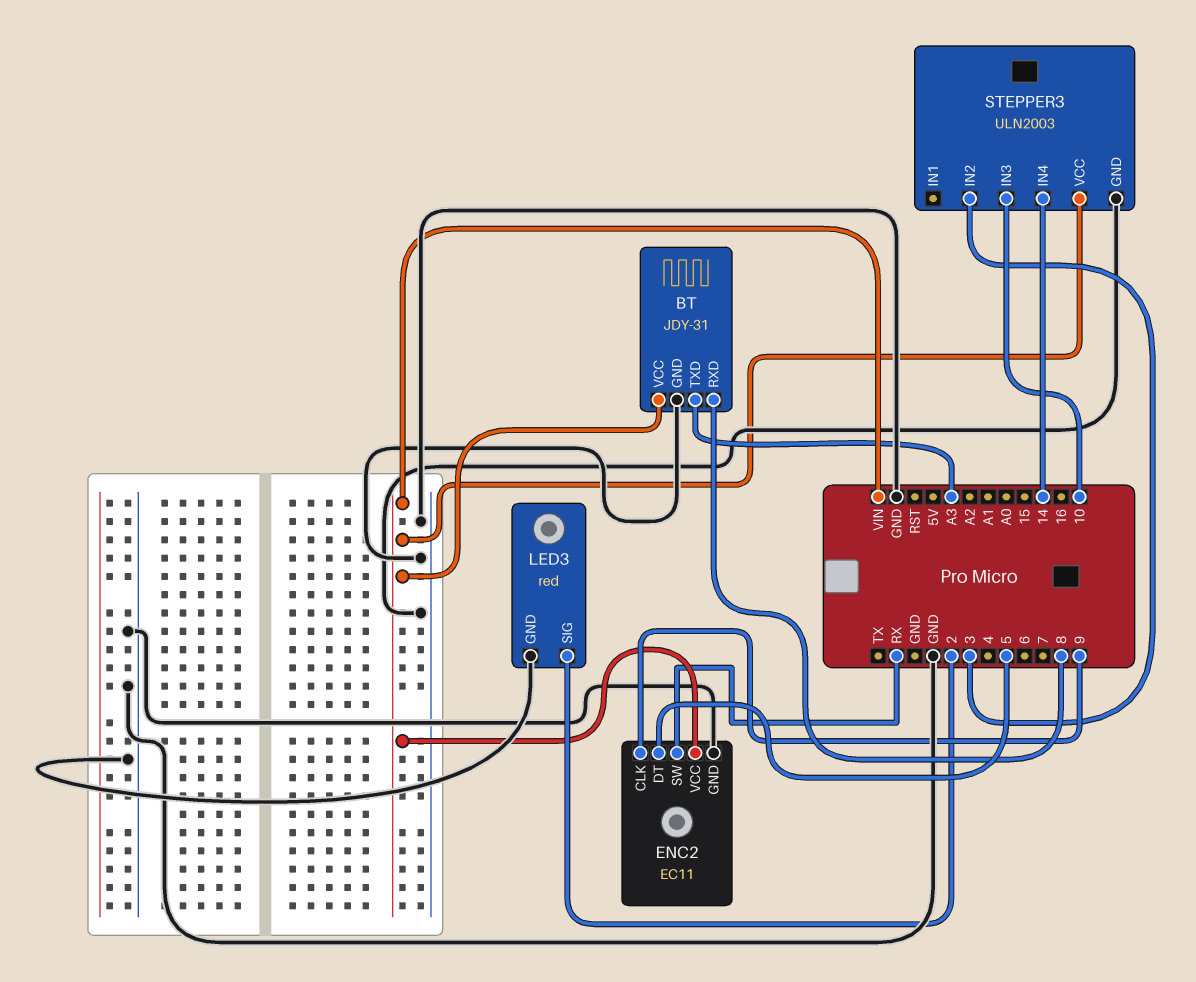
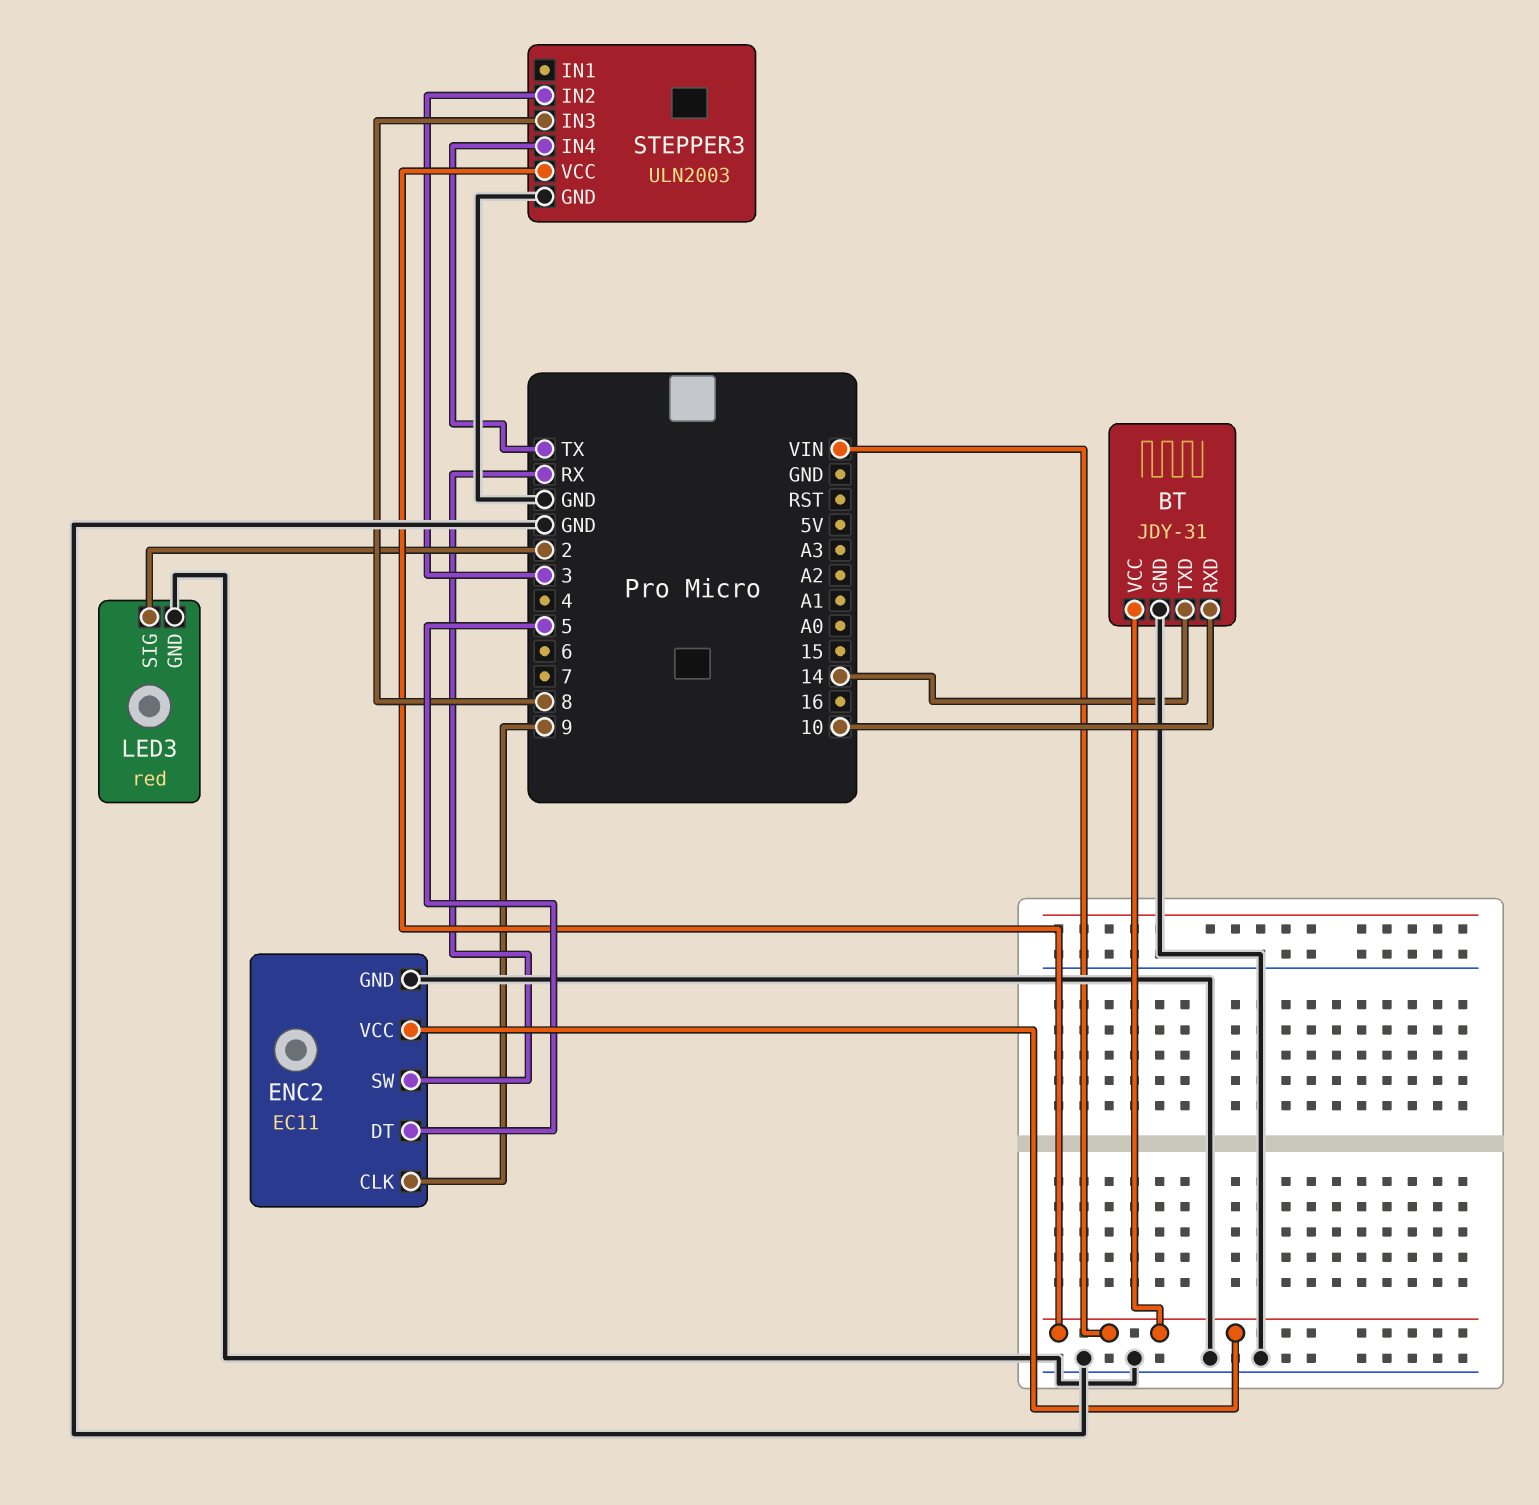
BT pin RXD: 8 -> 10
BT pin TXD: A3 -> 14
STEPPER3 pin IN3: 10 -> 8
STEPPER3 pin IN4: 14 -> TX

